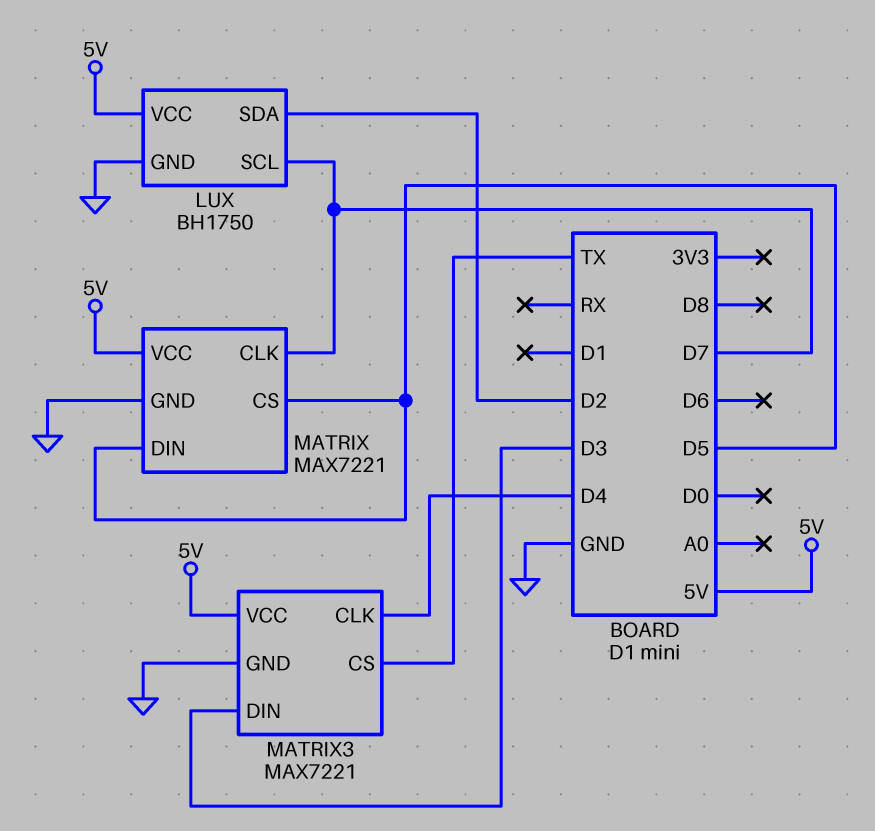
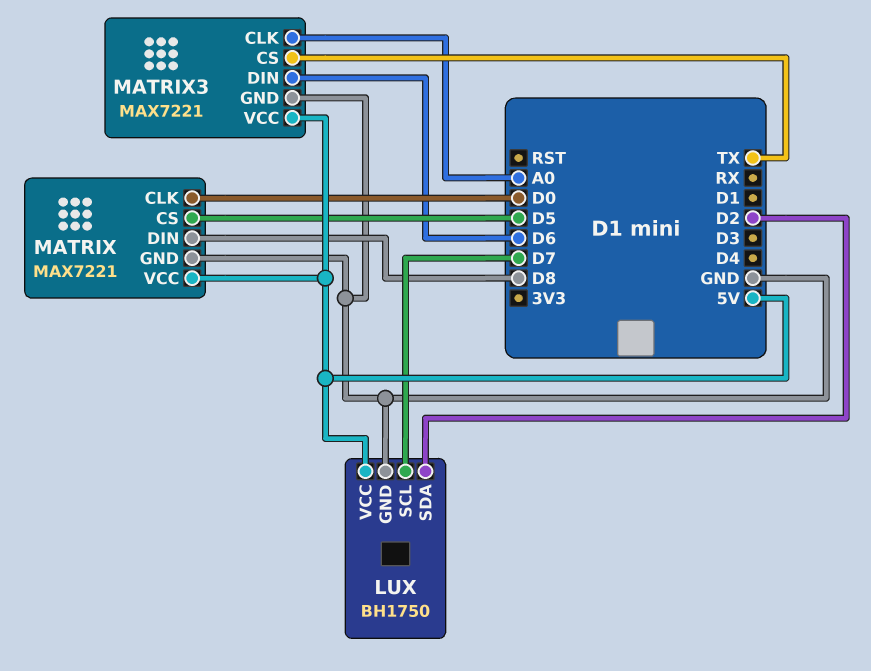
MATRIX pin CLK: D7 -> D0
MATRIX pin DIN: D5 -> D8
MATRIX3 pin CLK: D4 -> A0
MATRIX3 pin DIN: D3 -> D6

